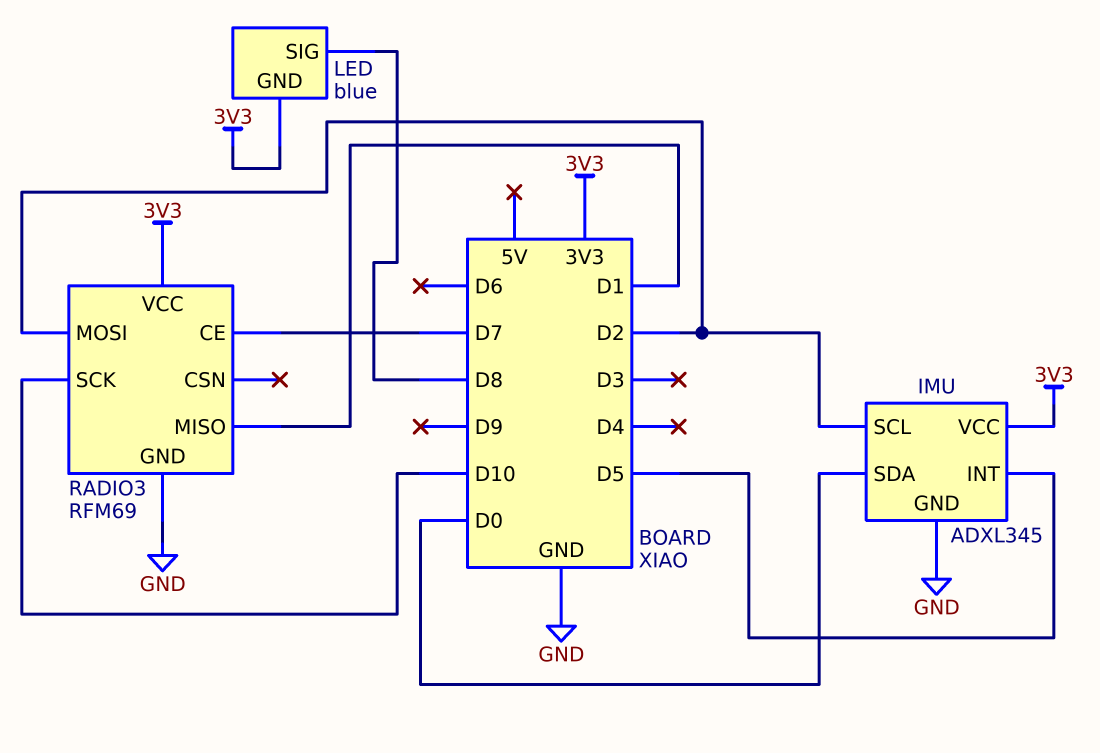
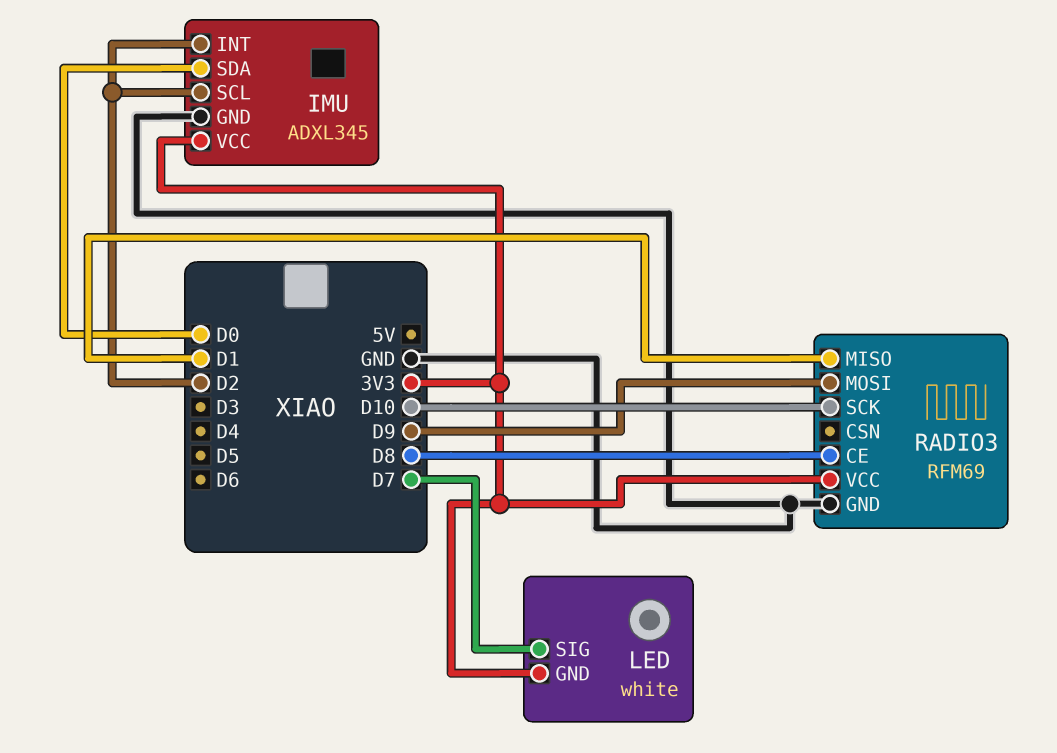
IMU pin INT: D5 -> D2
LED: blue -> white
LED pin SIG: D8 -> D7
RADIO3 pin CE: D7 -> D8
RADIO3 pin MOSI: D2 -> D9

